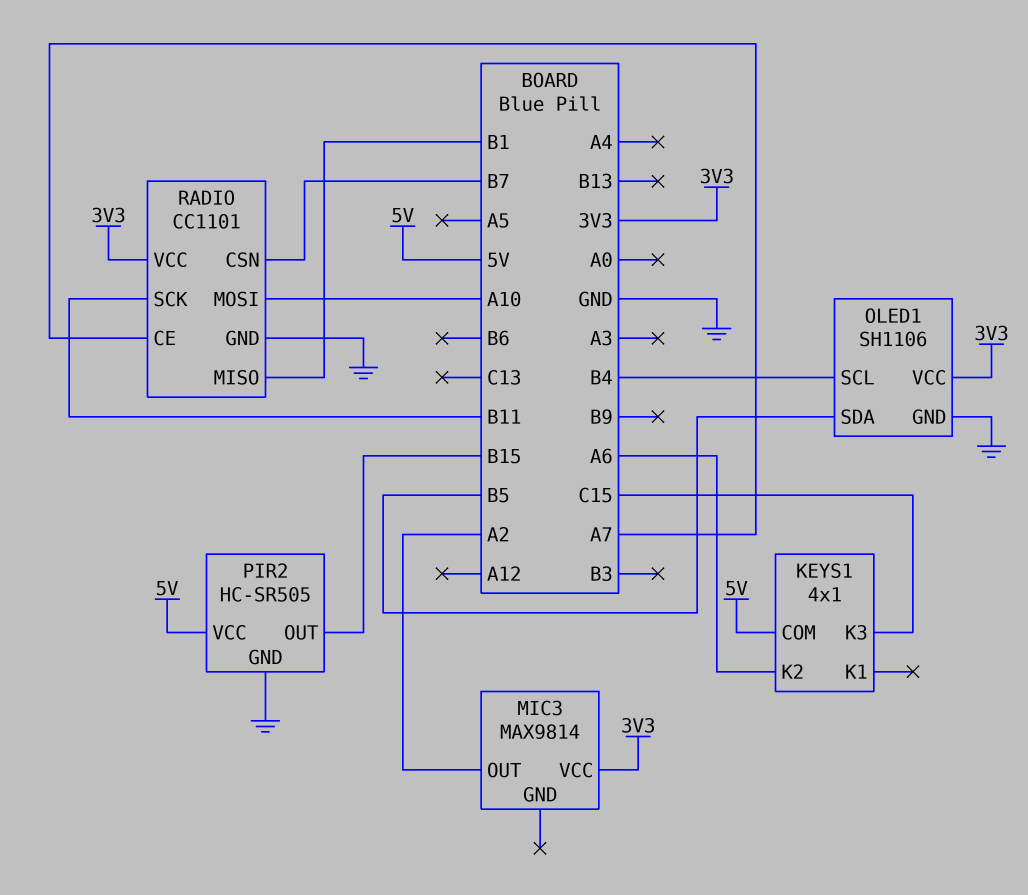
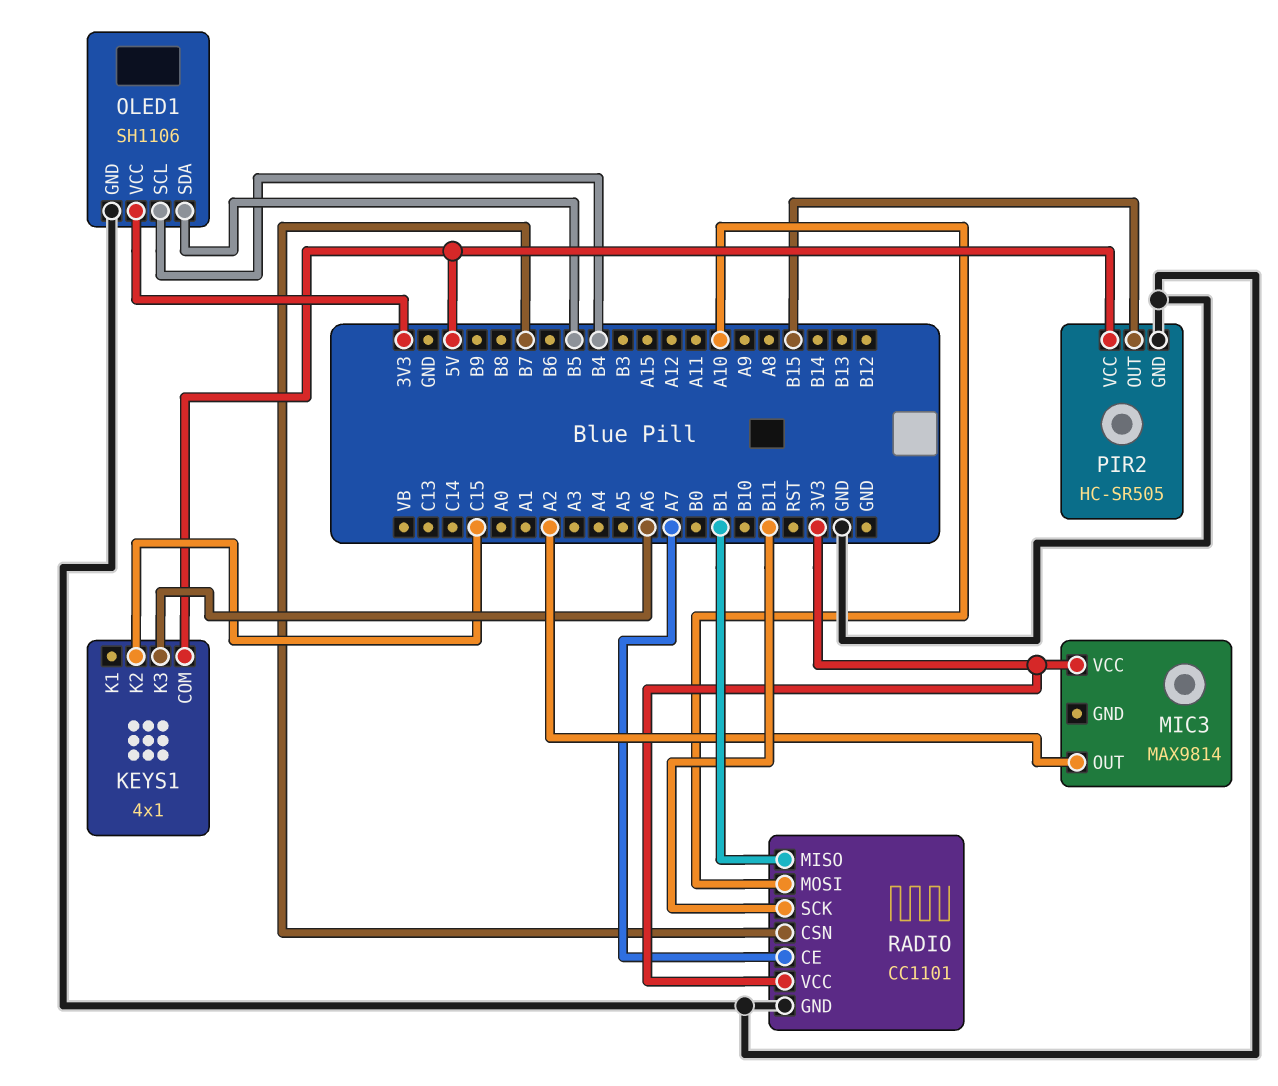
KEYS1 pin K2: A6 -> C15
KEYS1 pin K3: C15 -> A6

